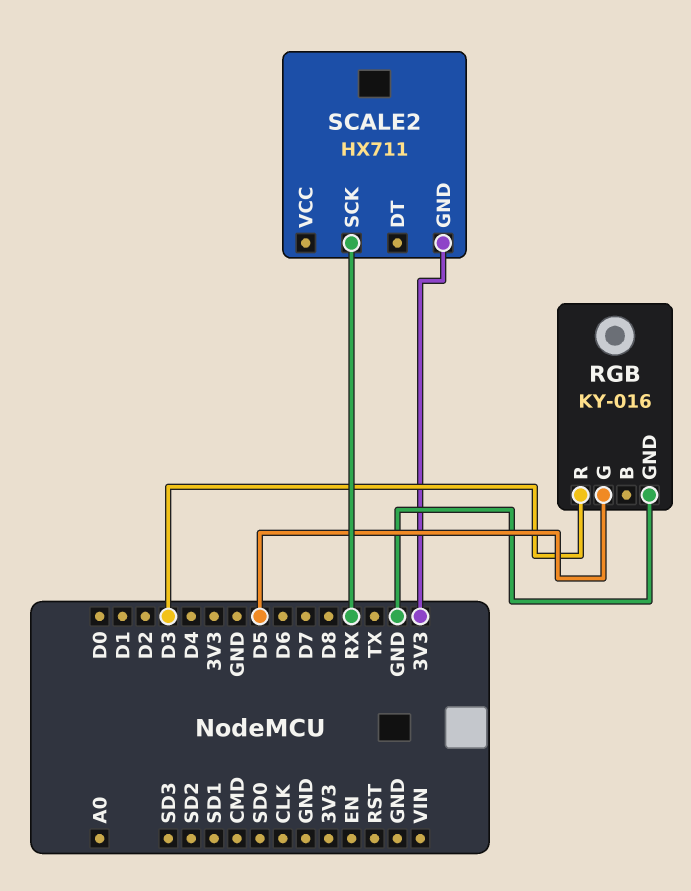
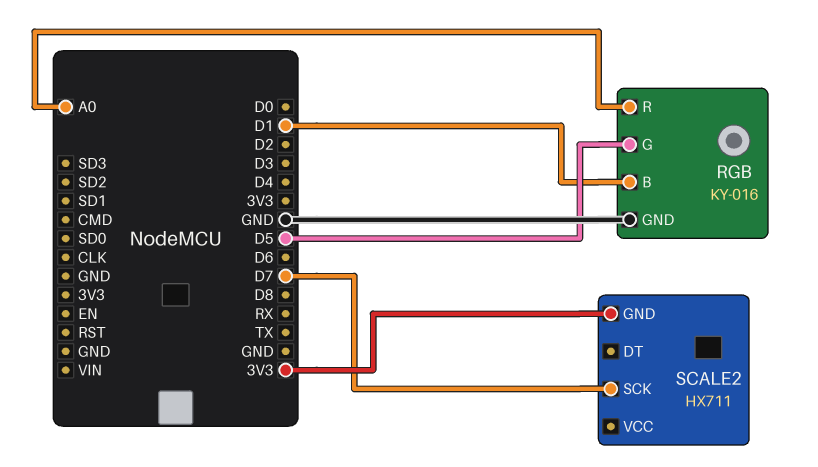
RGB pin B: none -> D1
RGB pin R: D3 -> A0
SCALE2 pin SCK: RX -> D7

